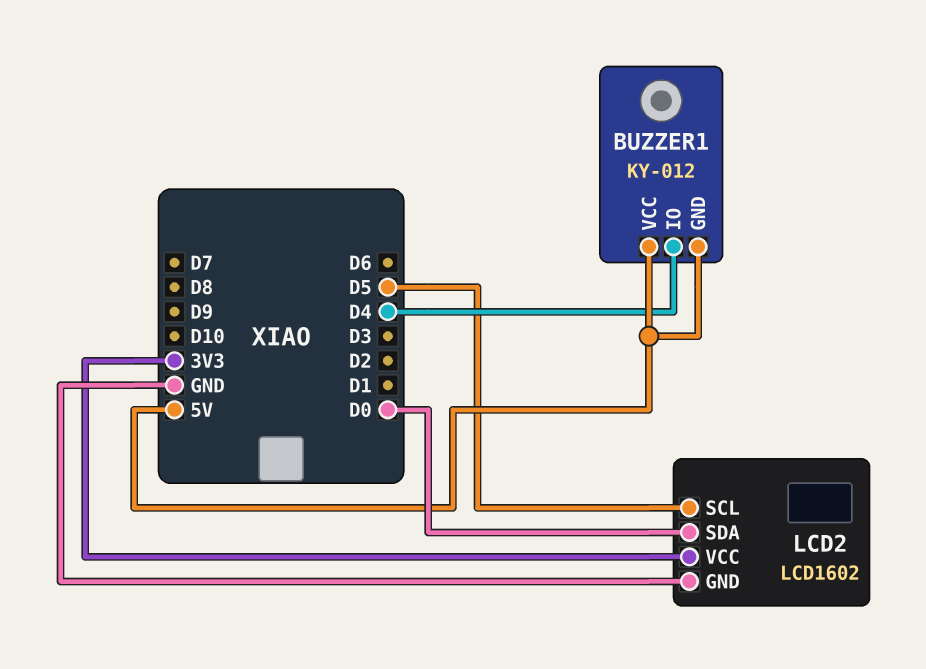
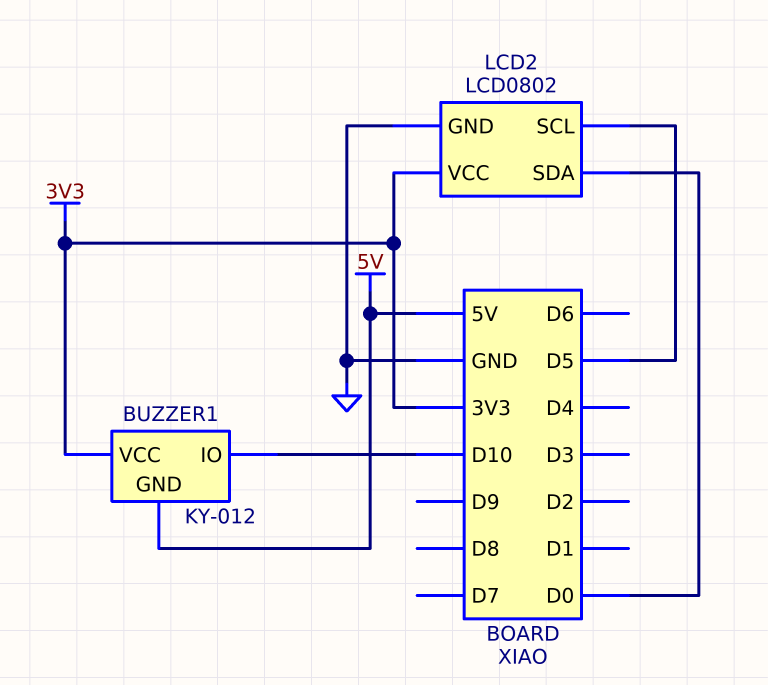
BUZZER1 pin IO: D4 -> D10
BUZZER1 pin VCC: 5V -> 3V3
LCD2: LCD1602 -> LCD0802

